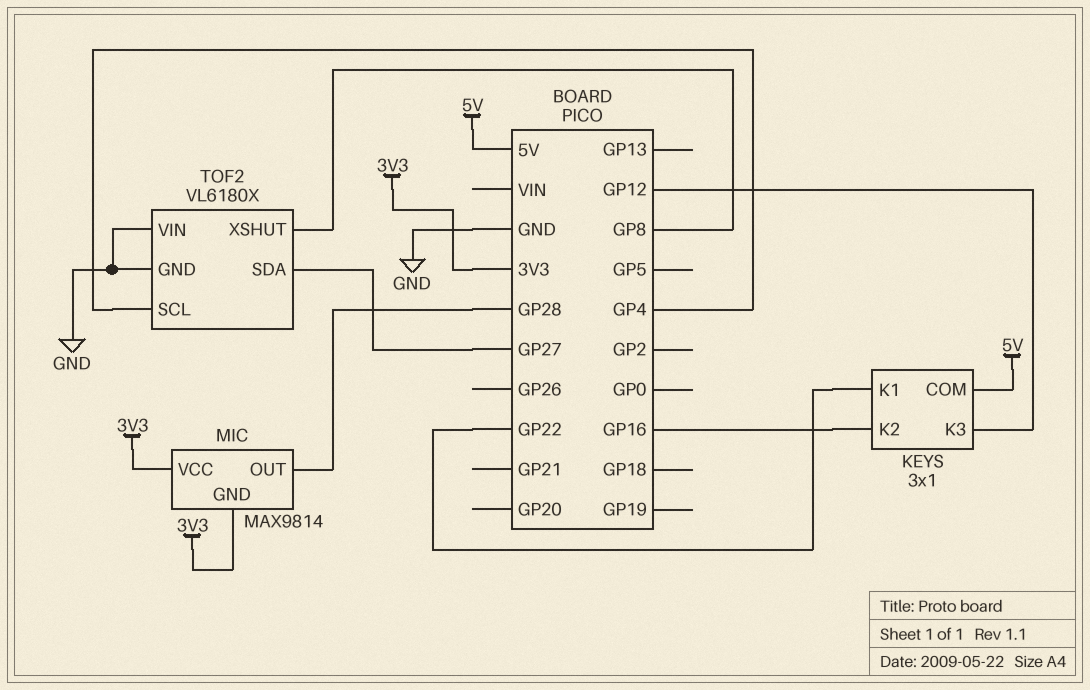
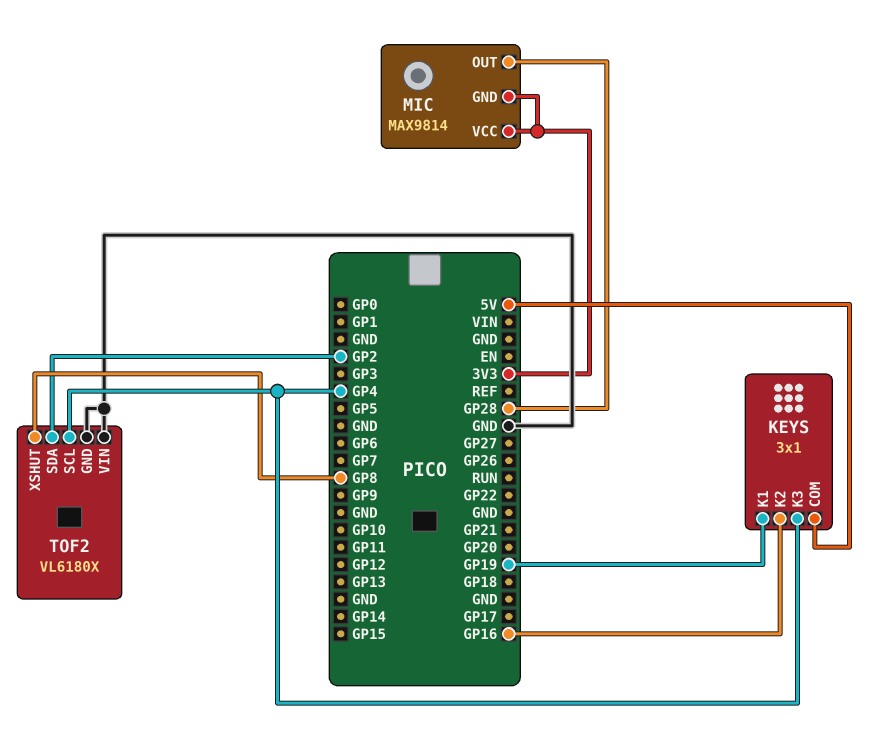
KEYS pin K1: GP22 -> GP19
KEYS pin K3: GP12 -> GP4
TOF2 pin SDA: GP27 -> GP2

